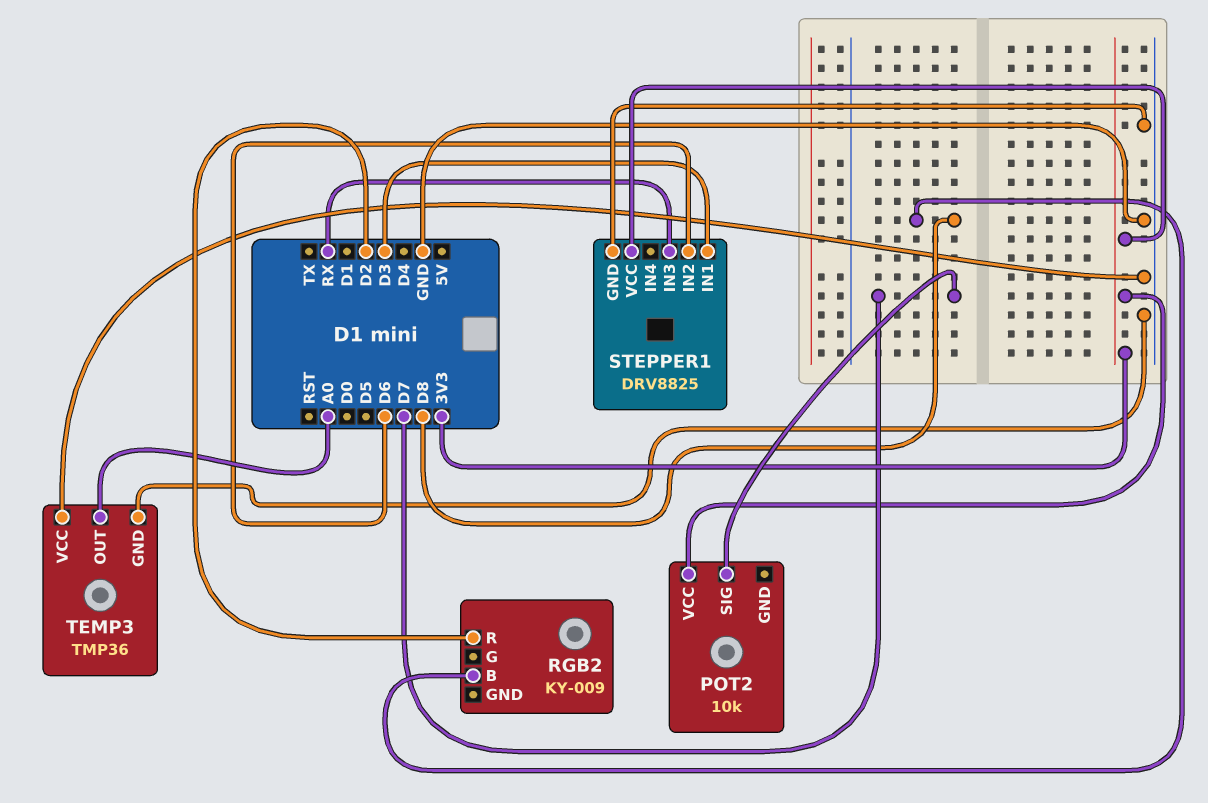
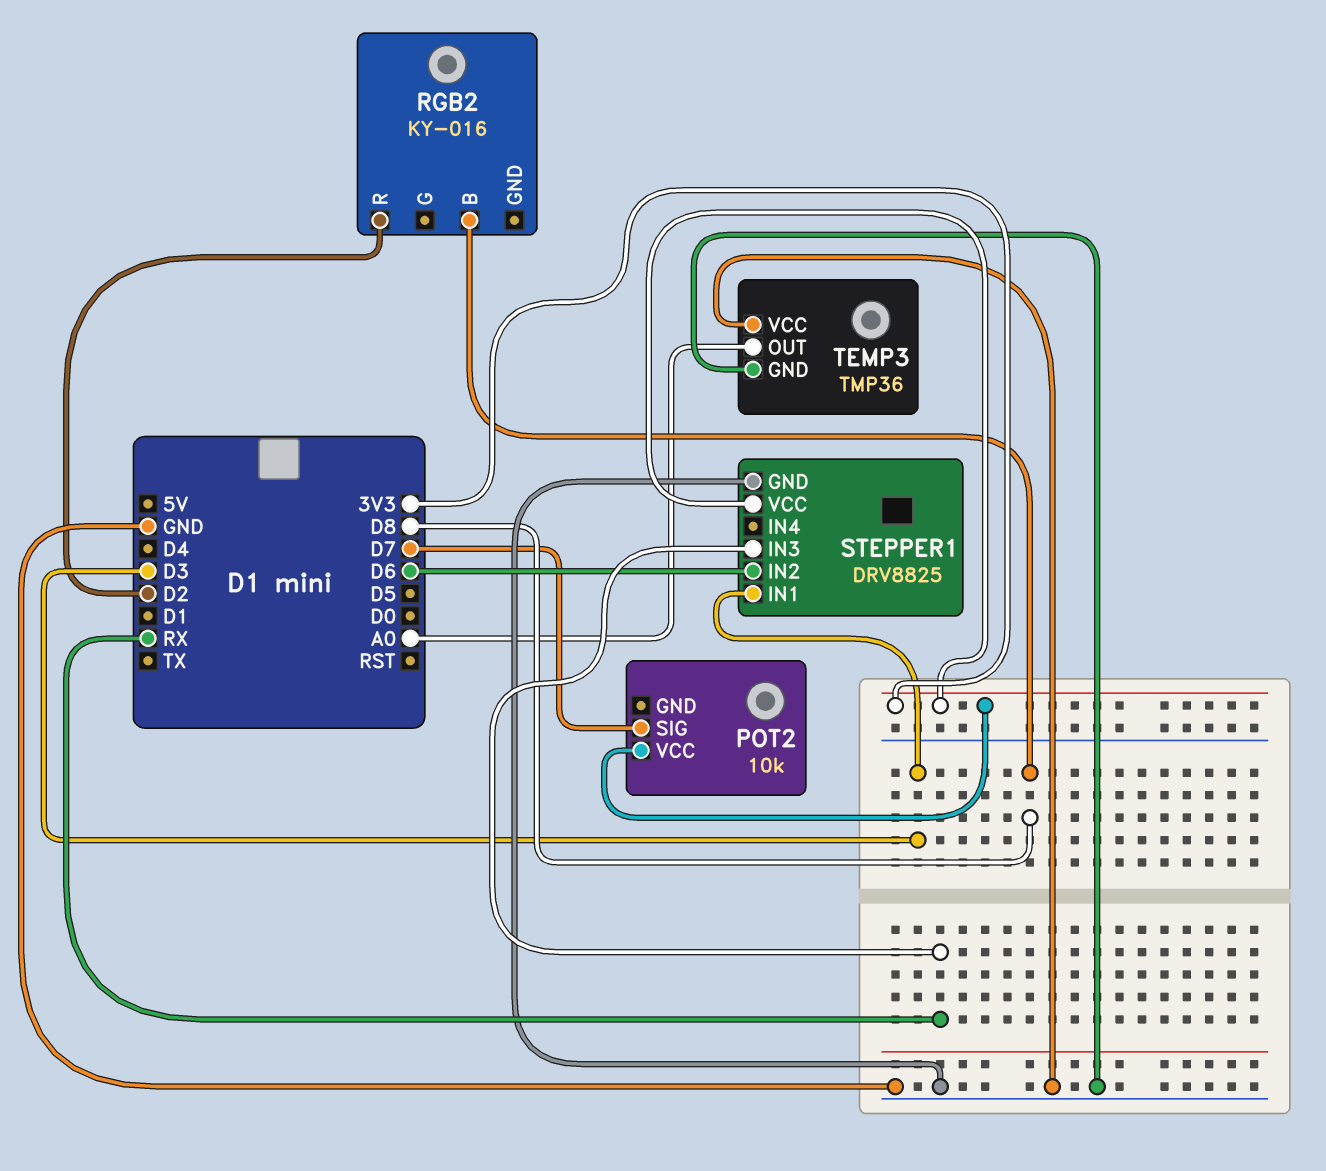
RGB2: KY-009 -> KY-016

